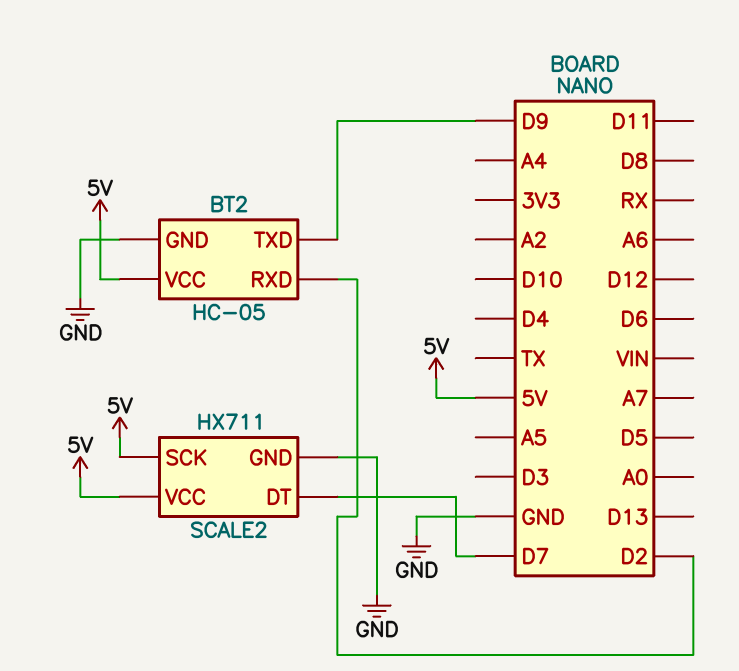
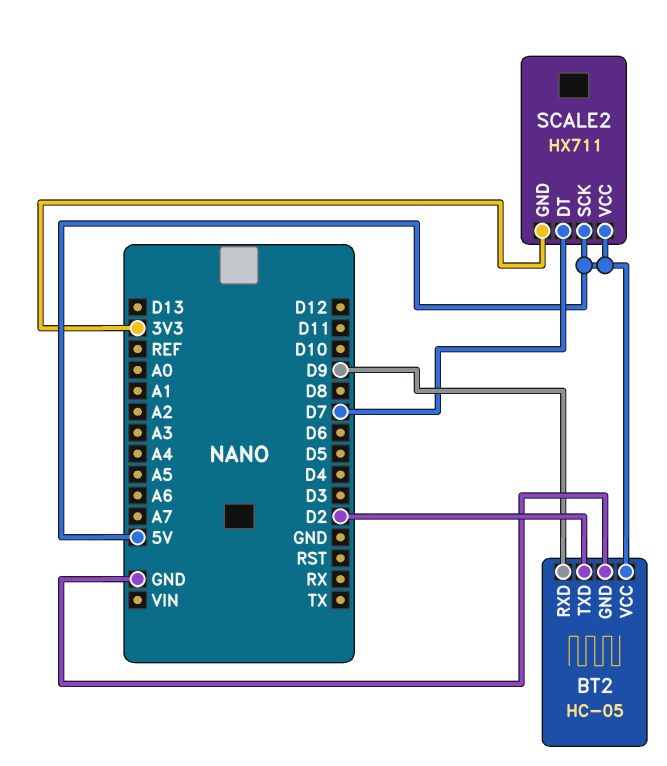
BT2 pin RXD: D2 -> D9
BT2 pin TXD: D9 -> D2
SCALE2 pin GND: GND -> 3V3

